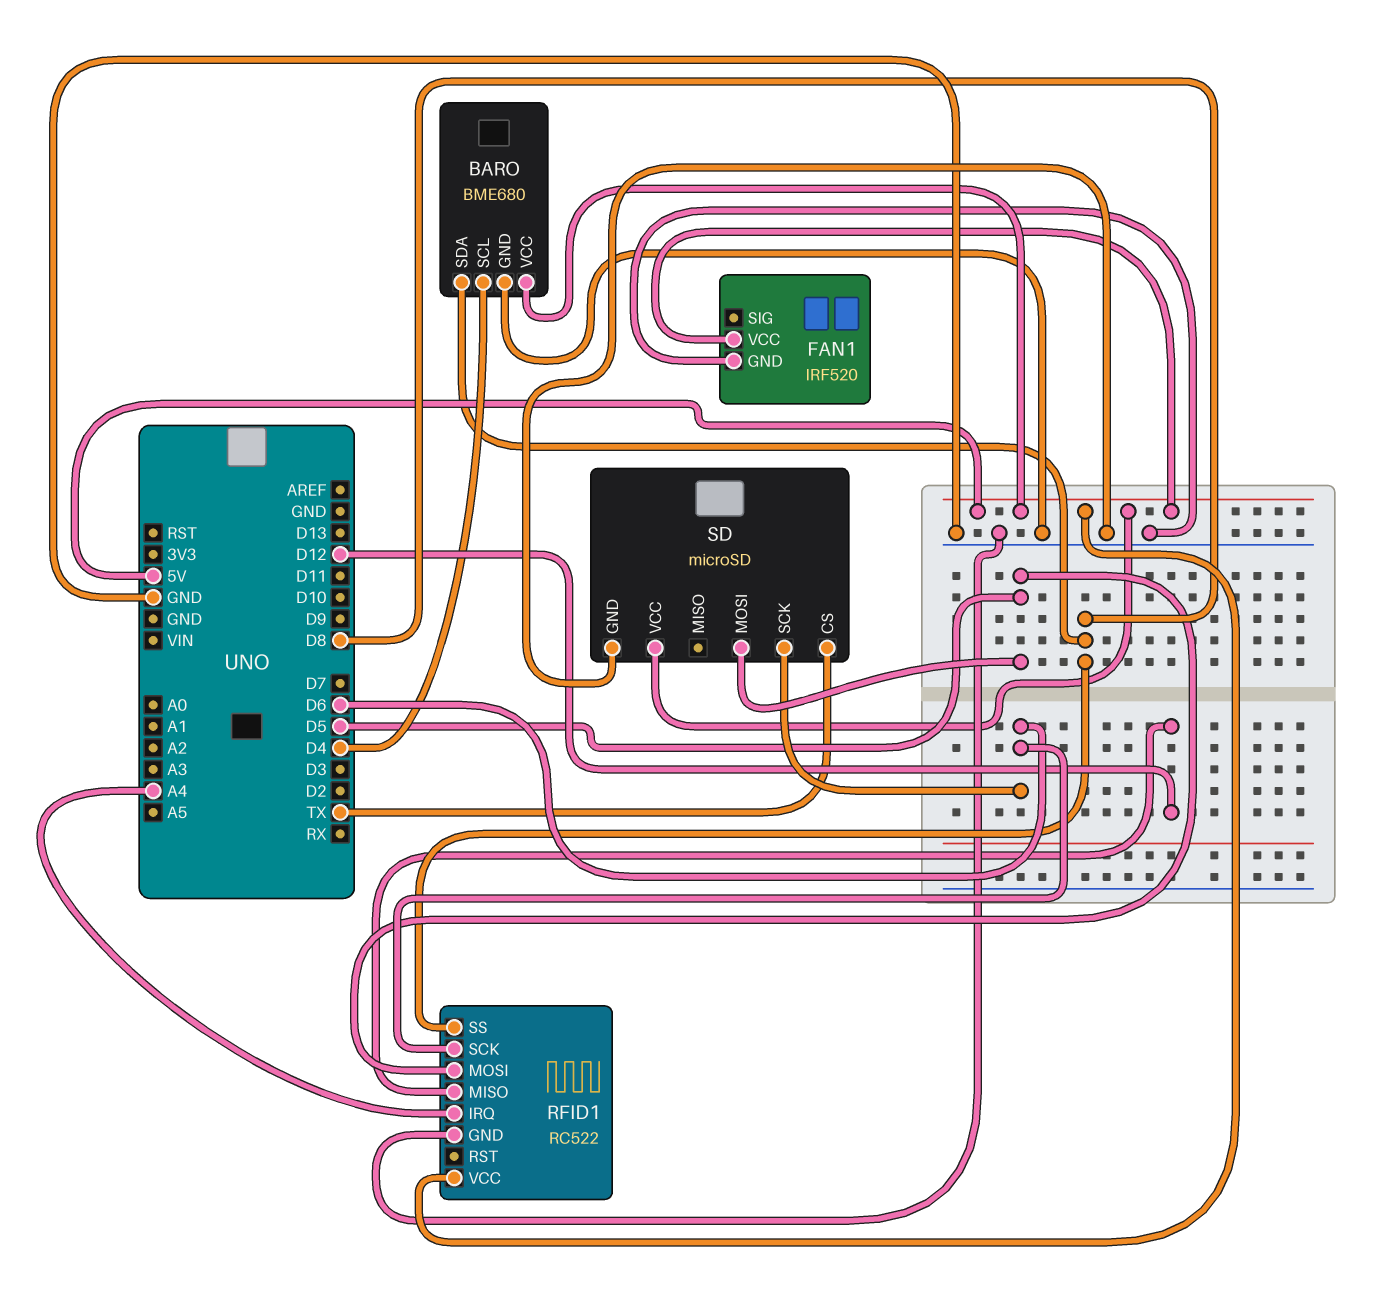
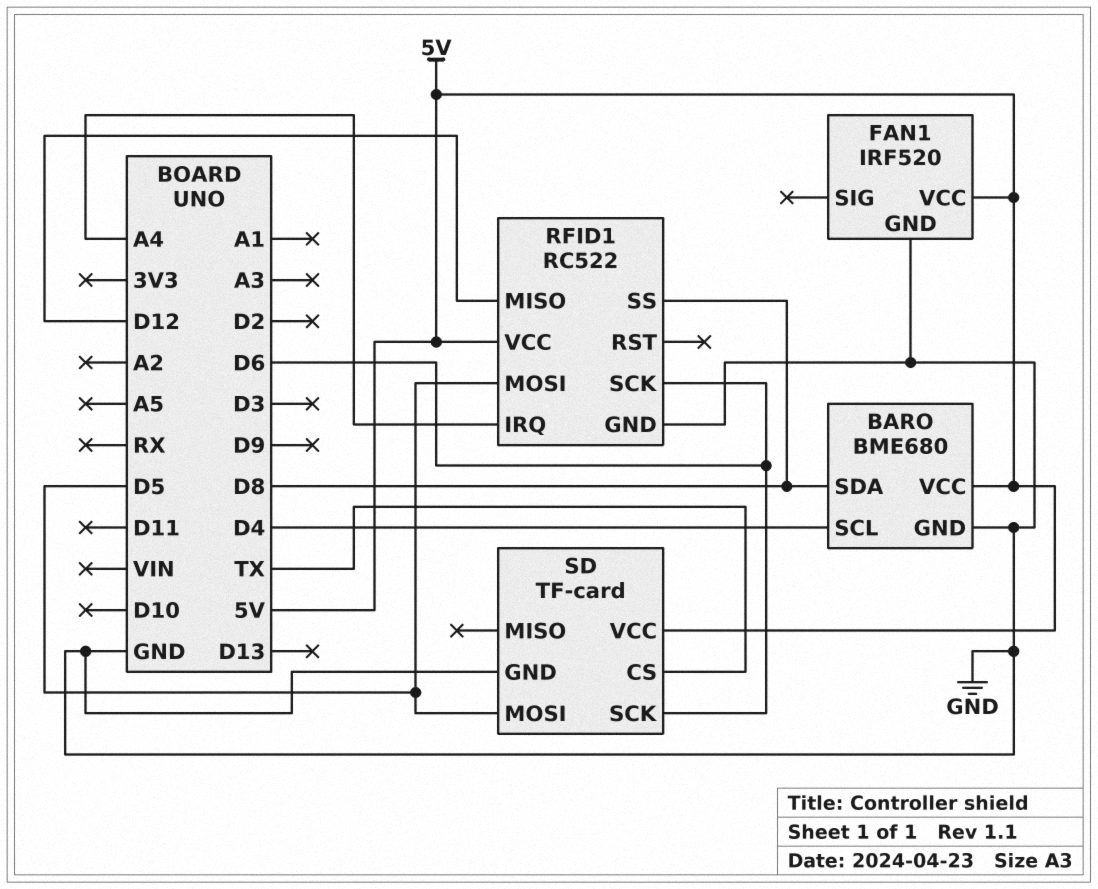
SD: microSD -> TF-card

